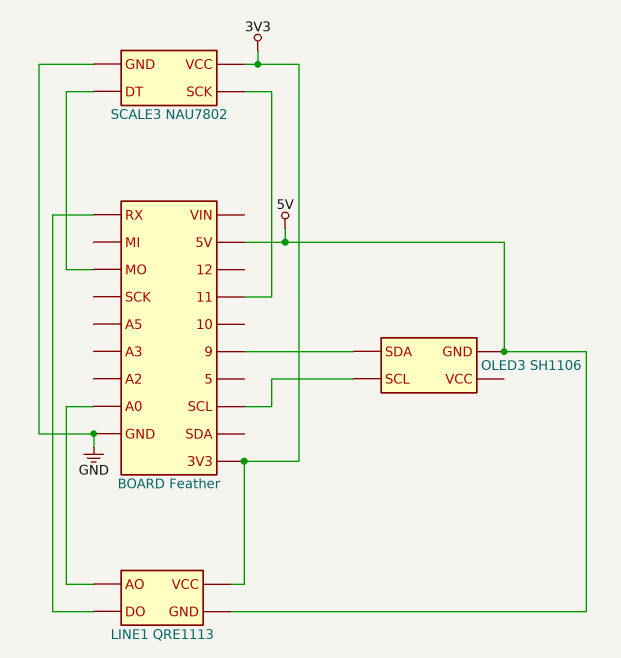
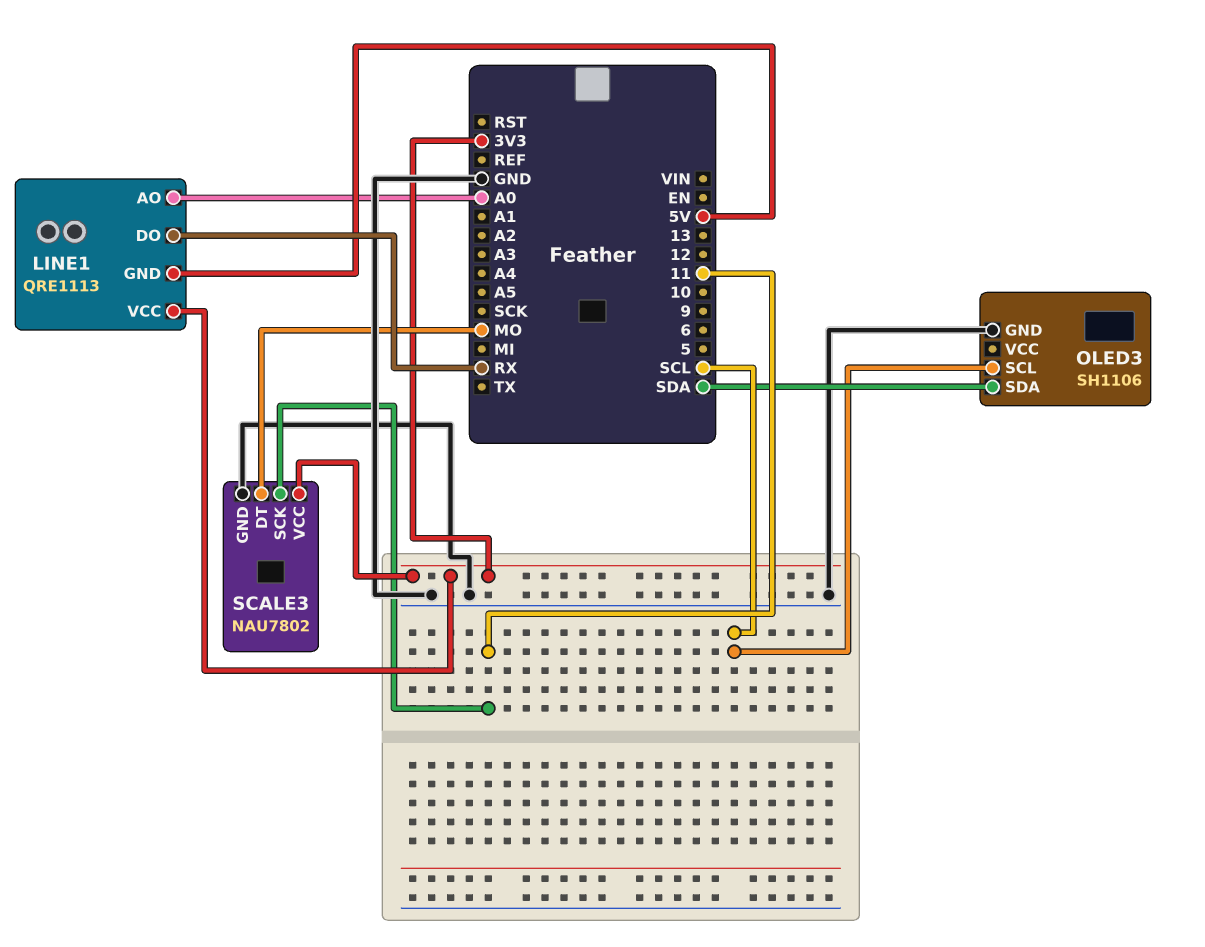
OLED3 pin GND: 5V -> GND
OLED3 pin SDA: 9 -> SDA

